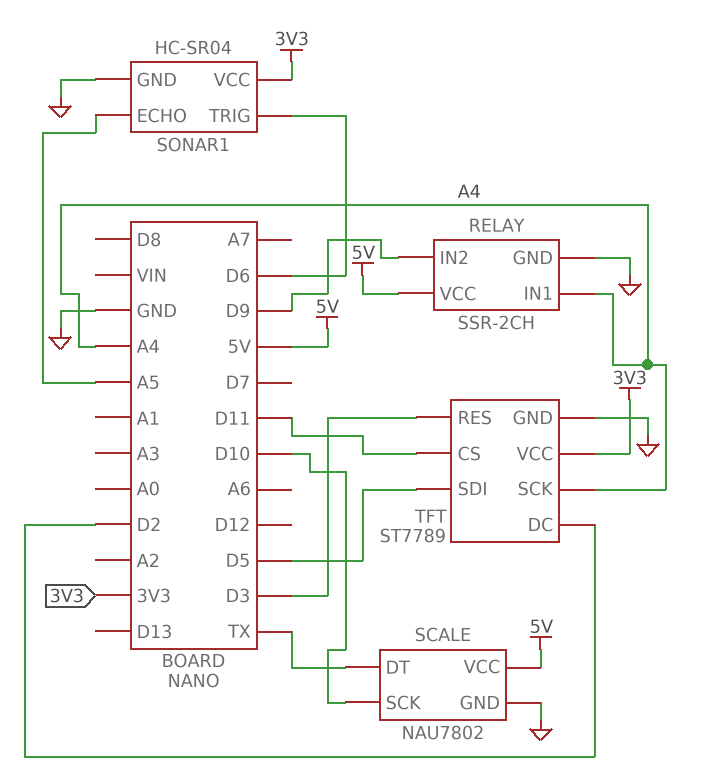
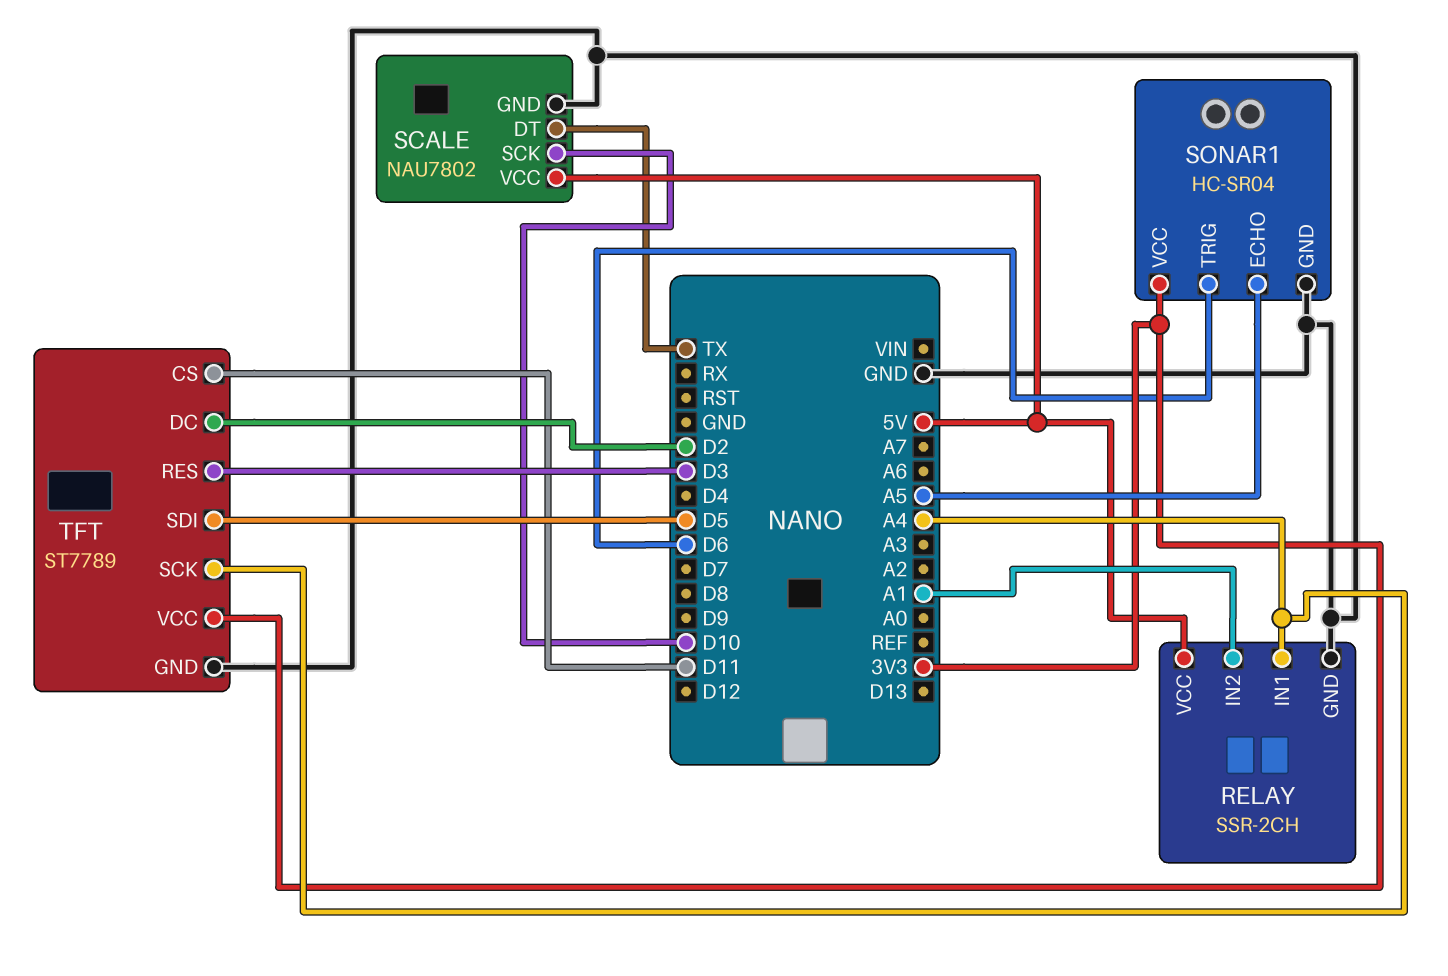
RELAY pin IN2: D9 -> A1

